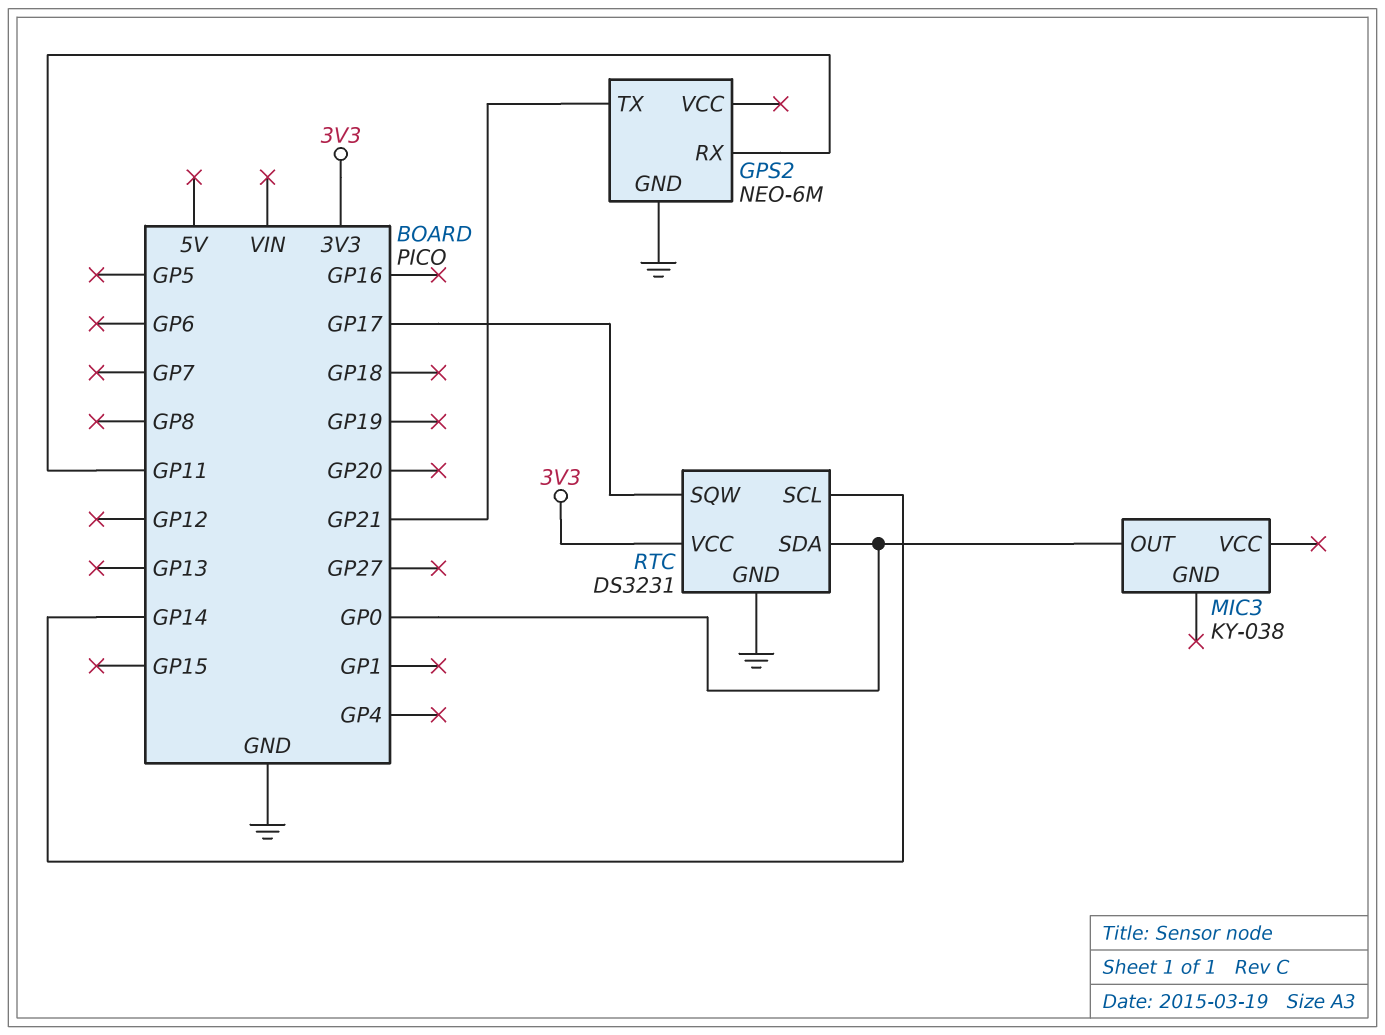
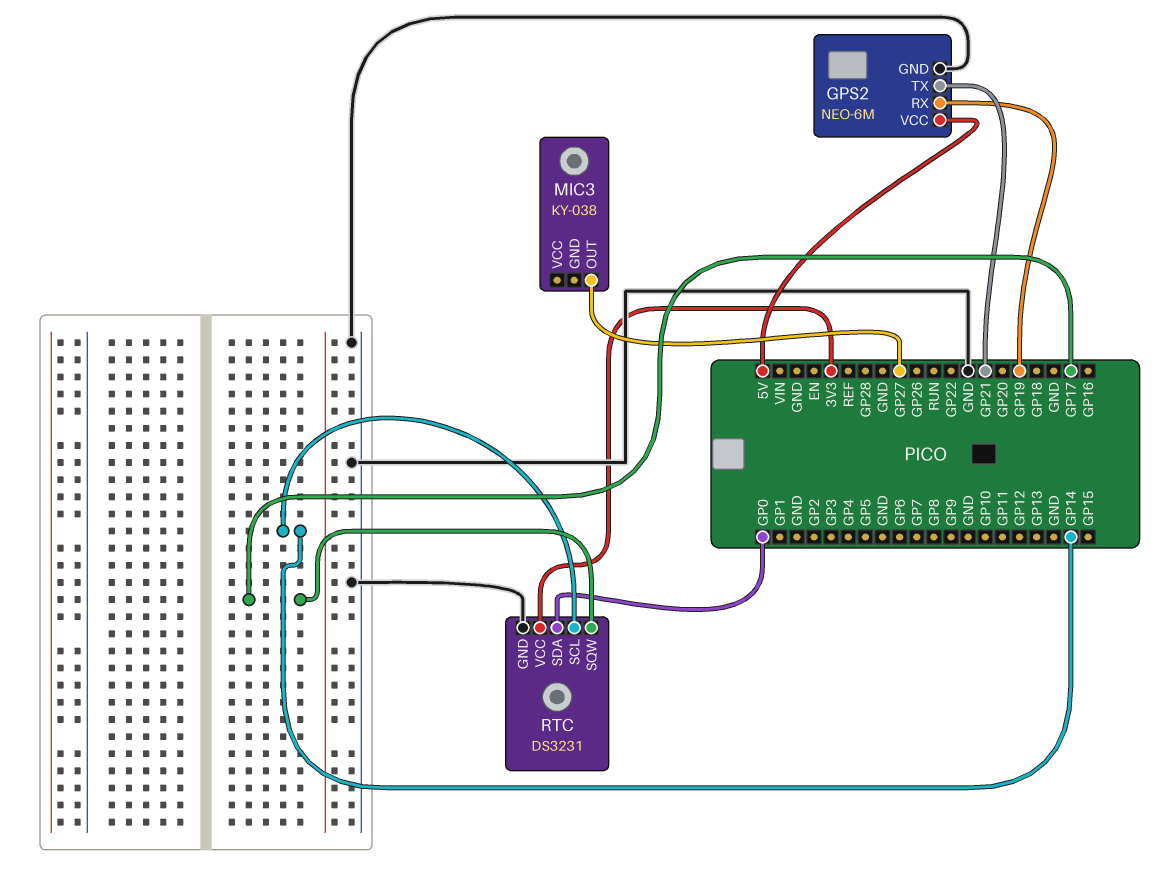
GPS2 pin RX: GP11 -> GP19
GPS2 pin VCC: none -> 5V
MIC3 pin OUT: GP0 -> GP27

